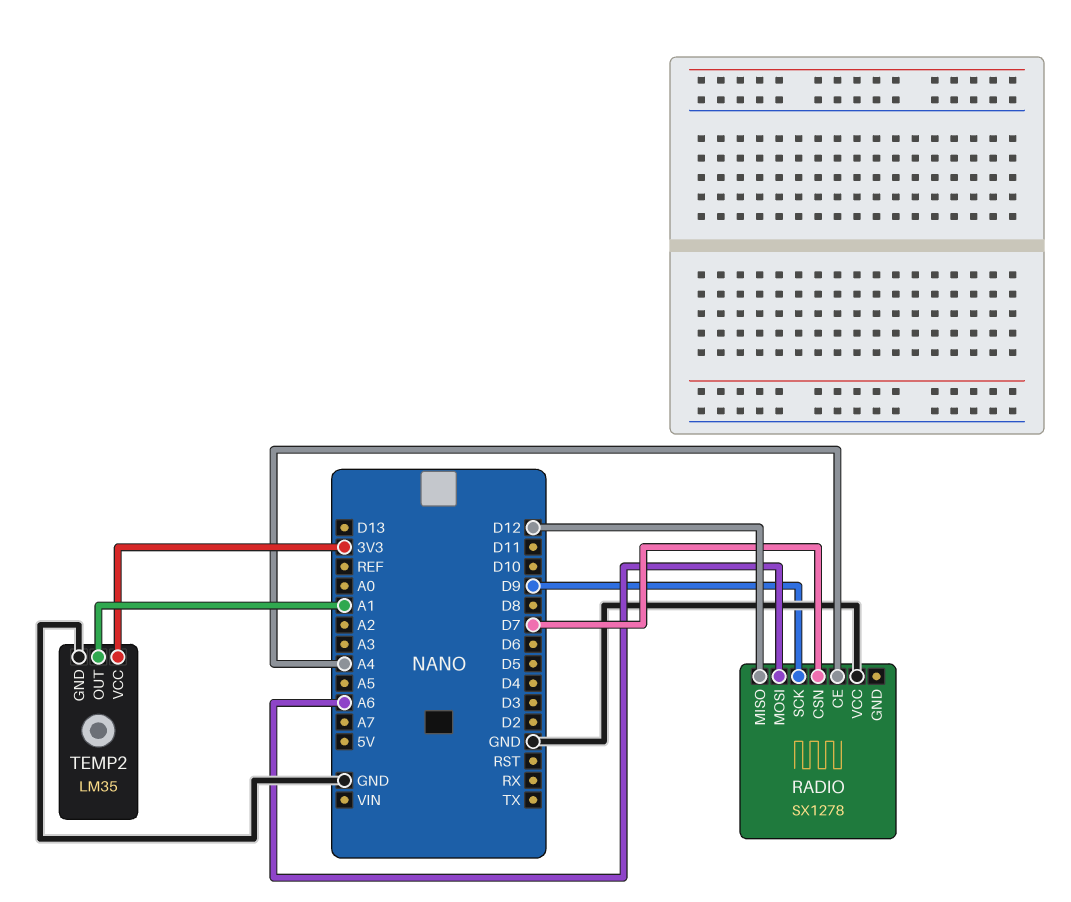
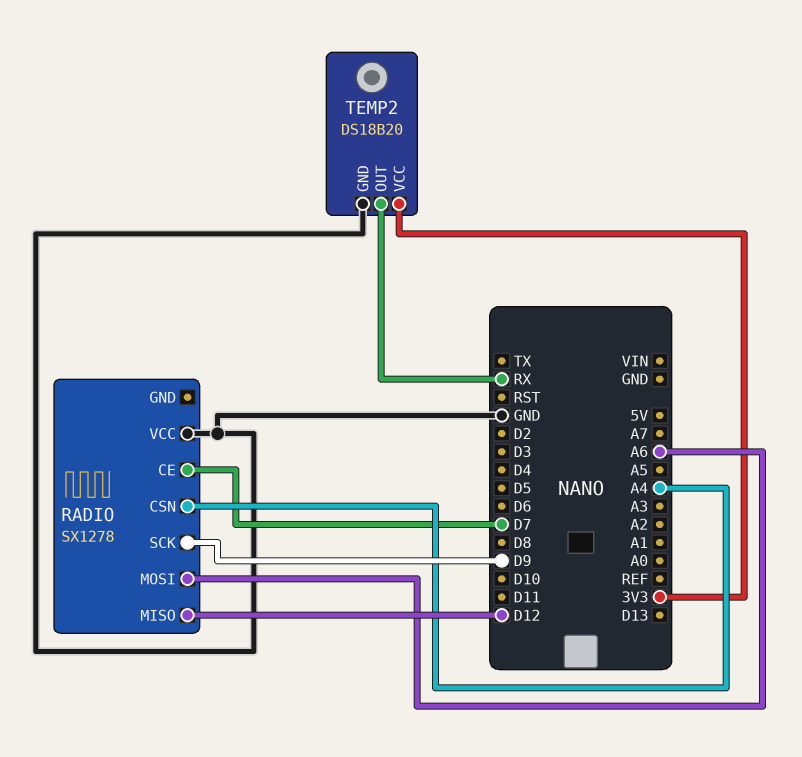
RADIO pin CE: A4 -> D7
RADIO pin CSN: D7 -> A4
TEMP2: LM35 -> DS18B20
TEMP2 pin OUT: A1 -> RX

